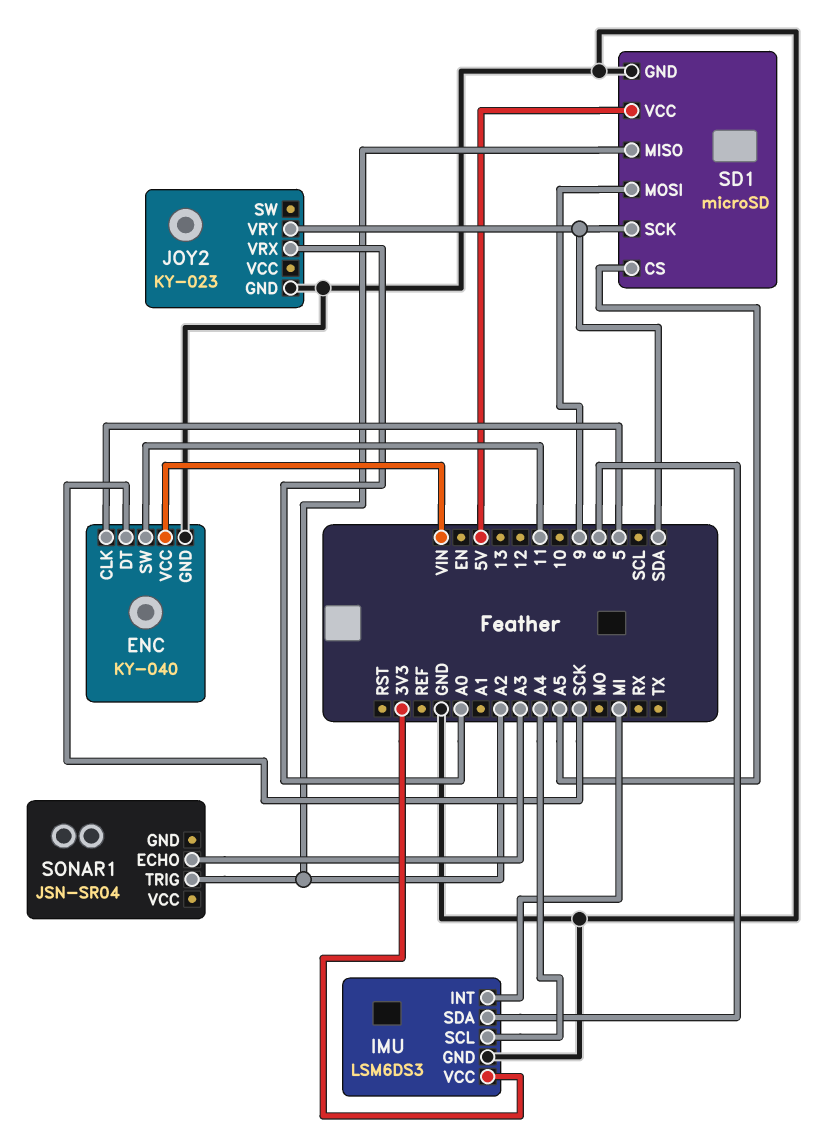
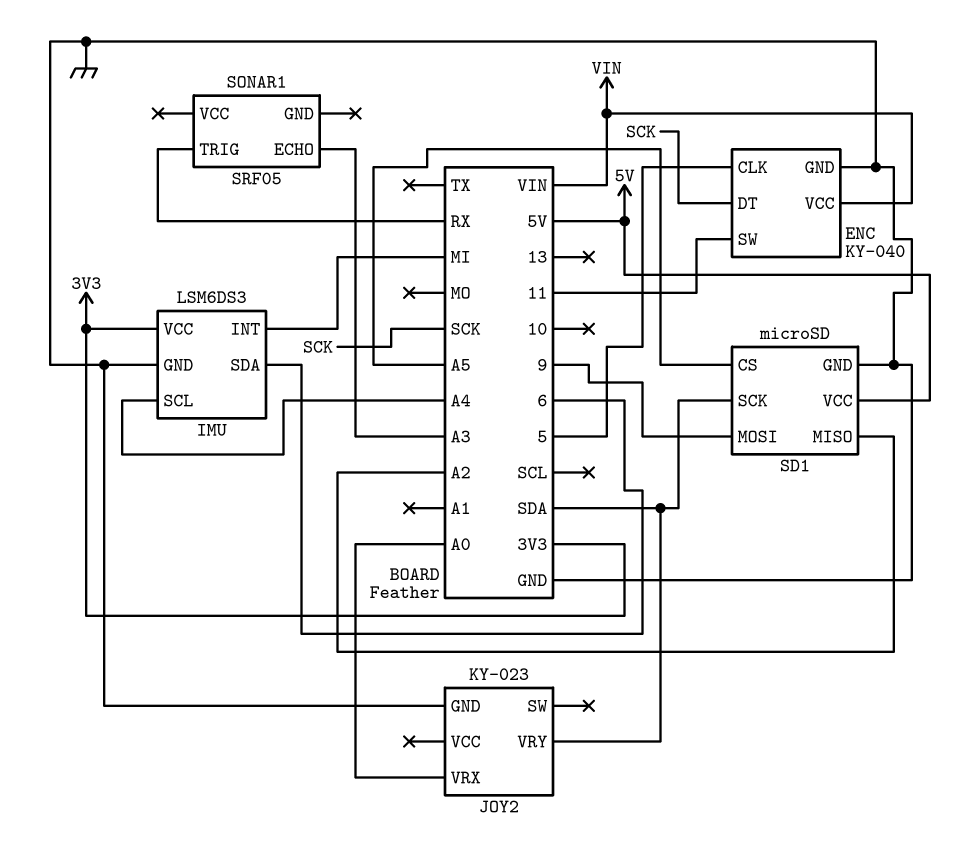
SONAR1: JSN-SR04 -> SRF05
SONAR1 pin TRIG: A2 -> RX

